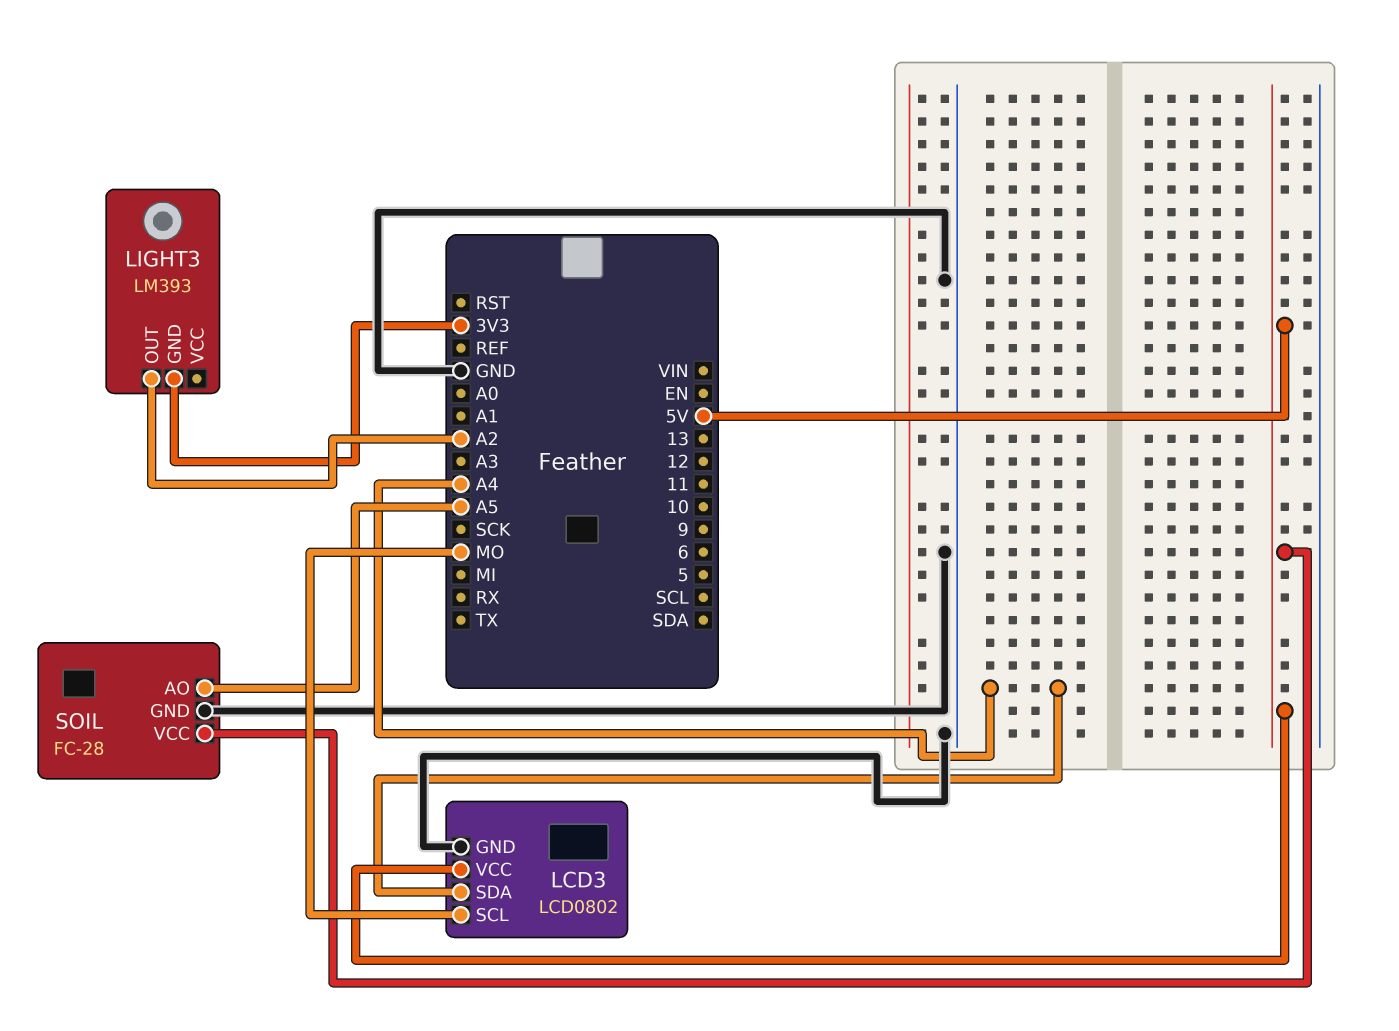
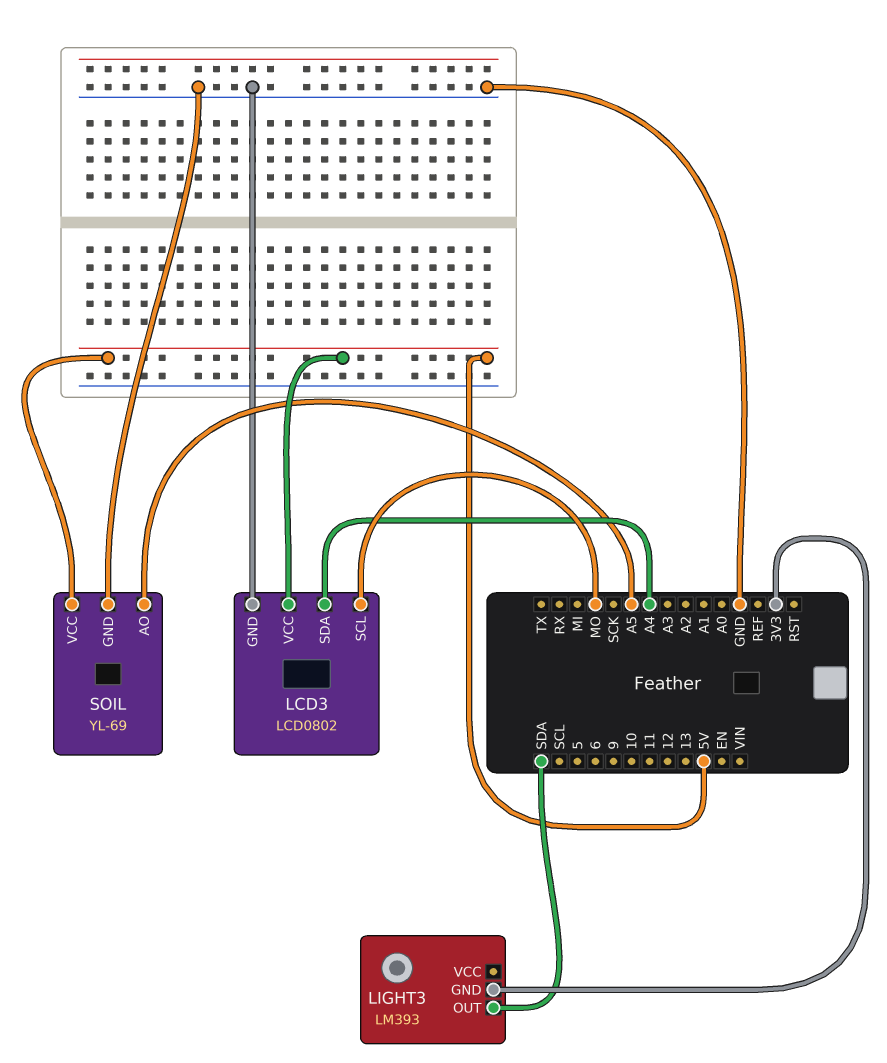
LIGHT3 pin OUT: A2 -> SDA
SOIL: FC-28 -> YL-69

